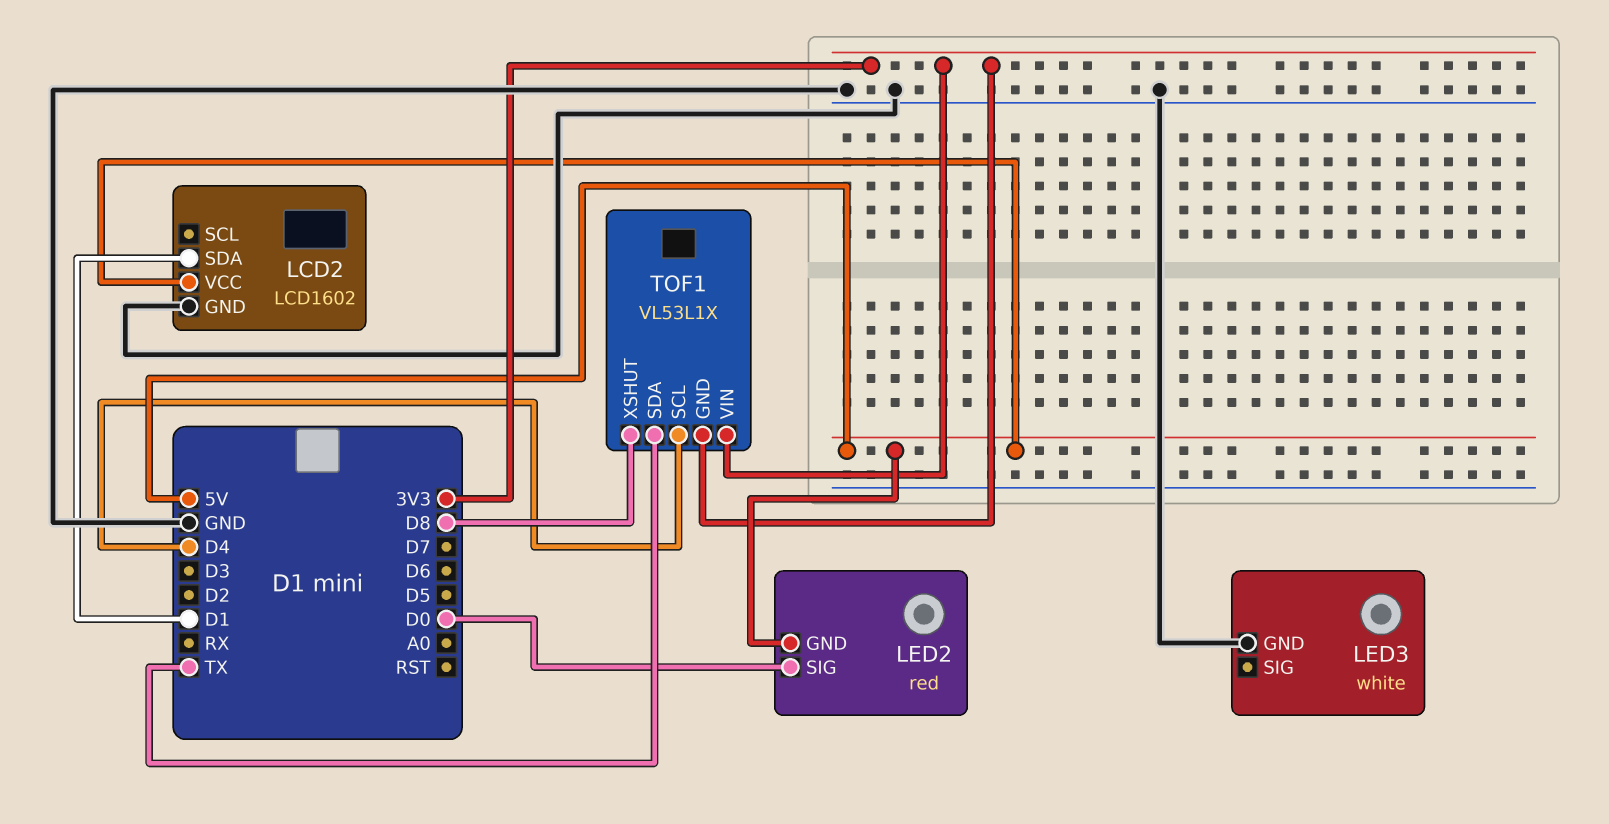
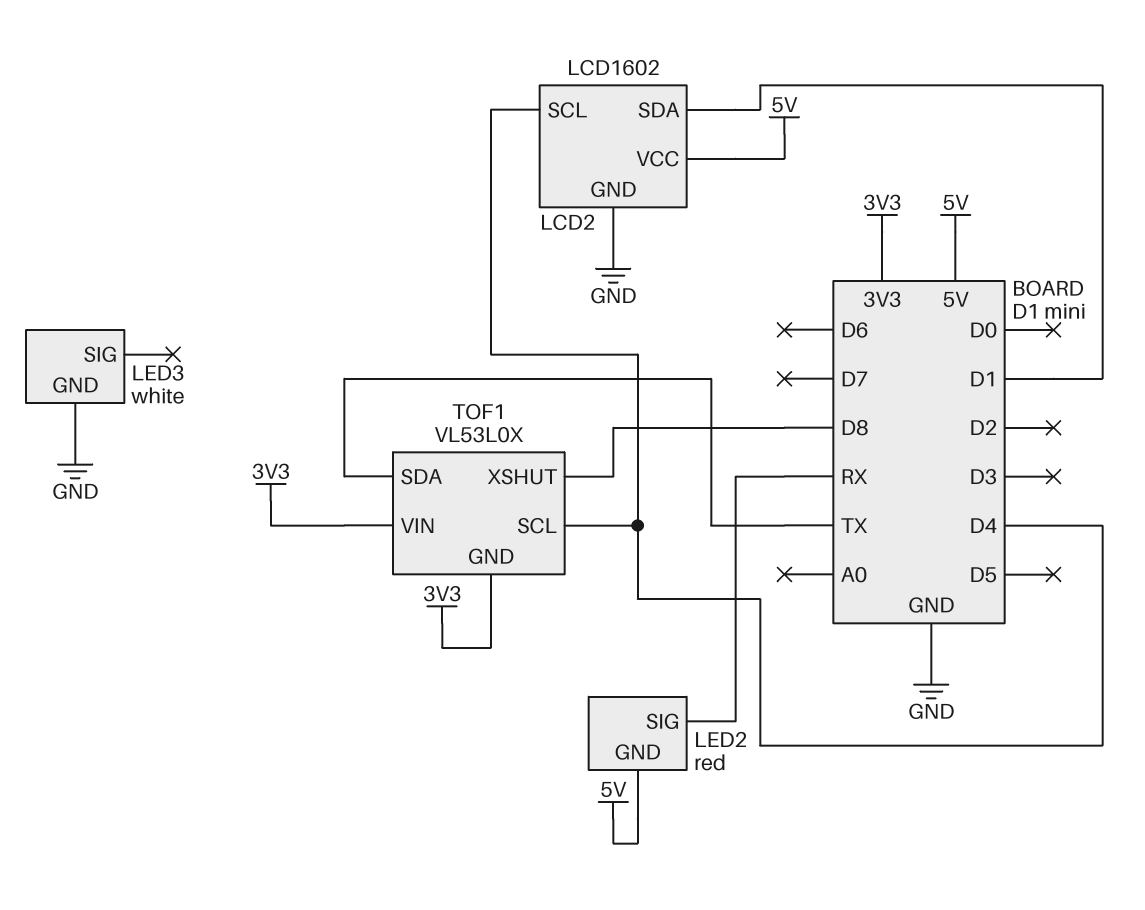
LCD2 pin SCL: none -> D4
LED2 pin SIG: D0 -> RX
TOF1: VL53L1X -> VL53L0X

